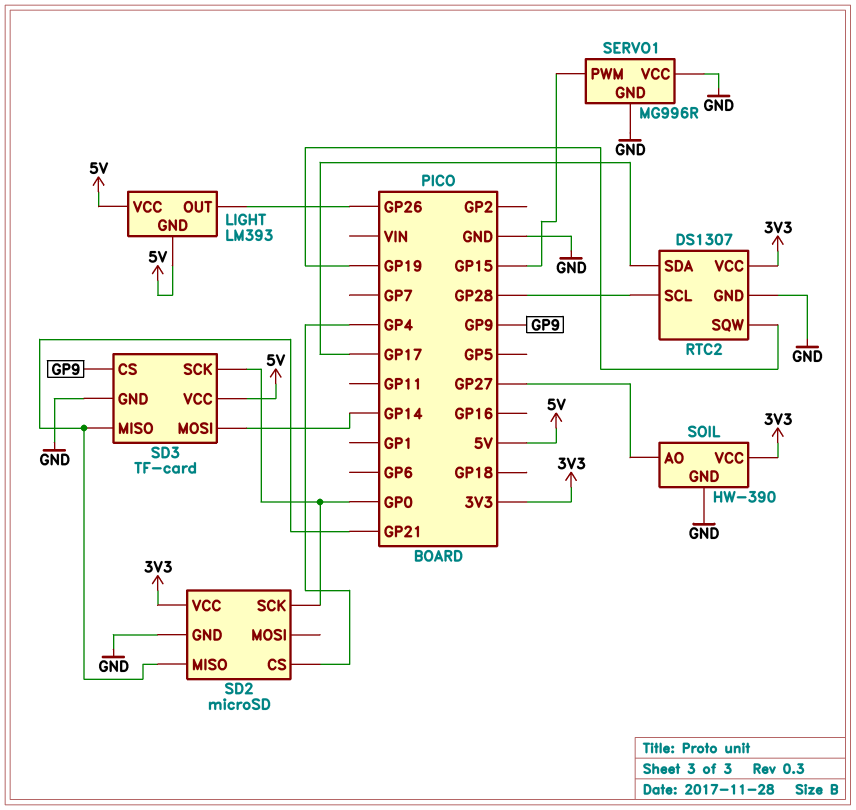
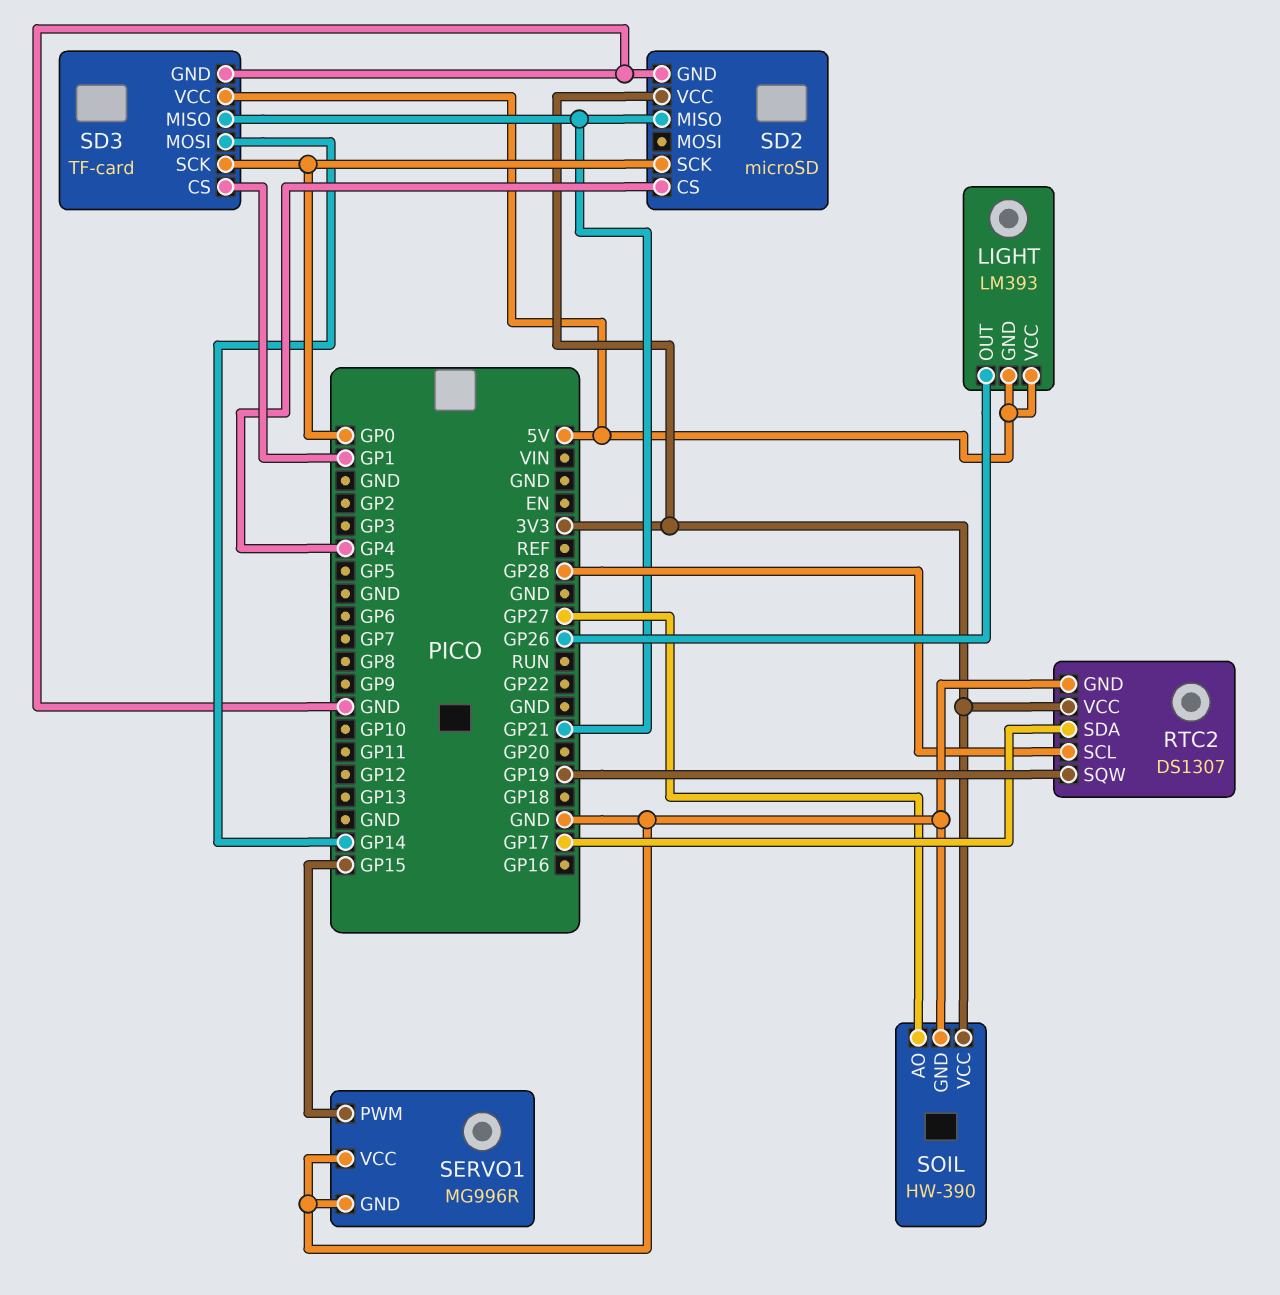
SD3 pin CS: GP9 -> GP1

